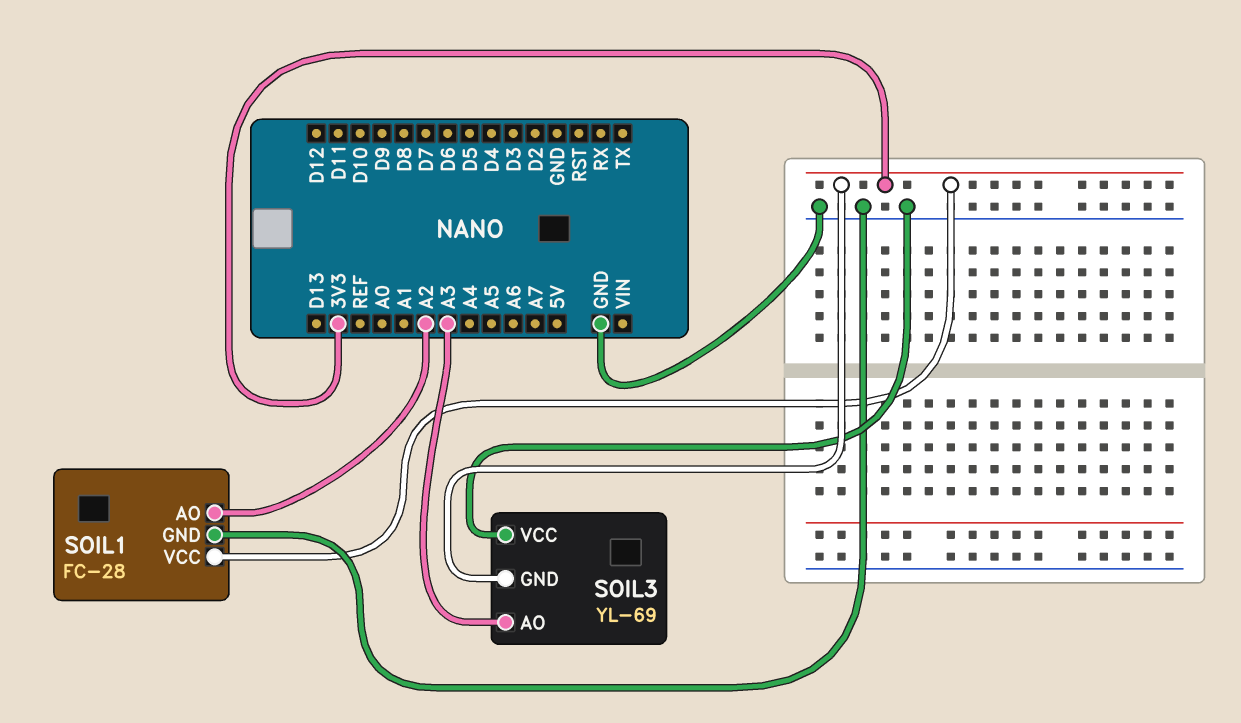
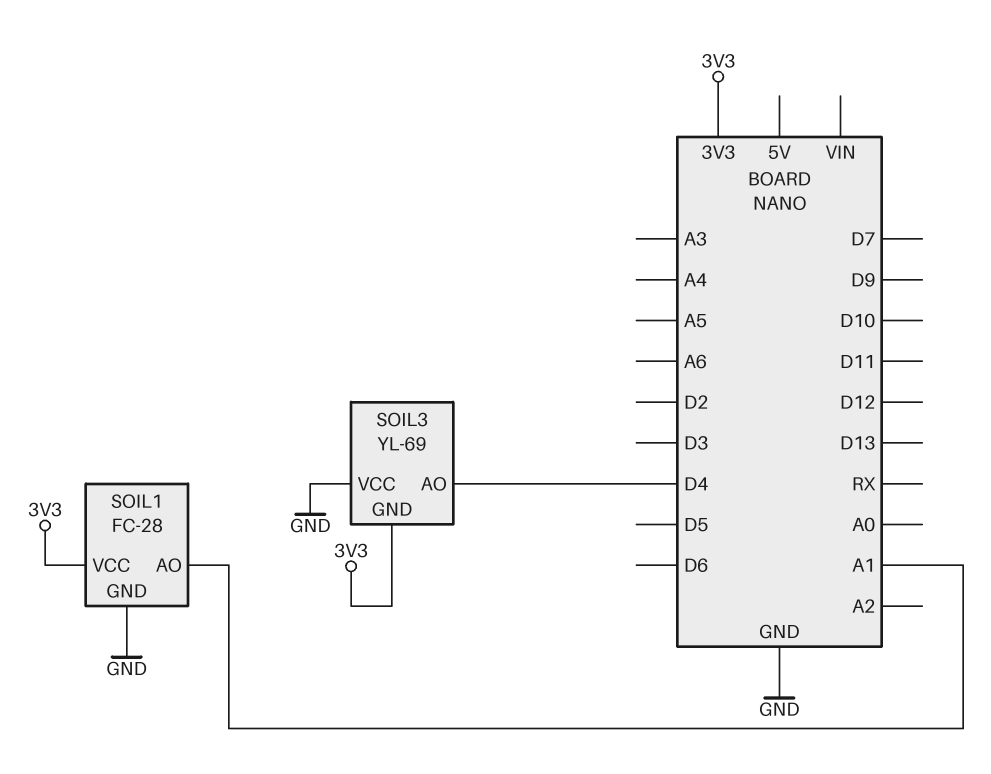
SOIL1 pin AO: A2 -> A1
SOIL3 pin AO: A3 -> D4

